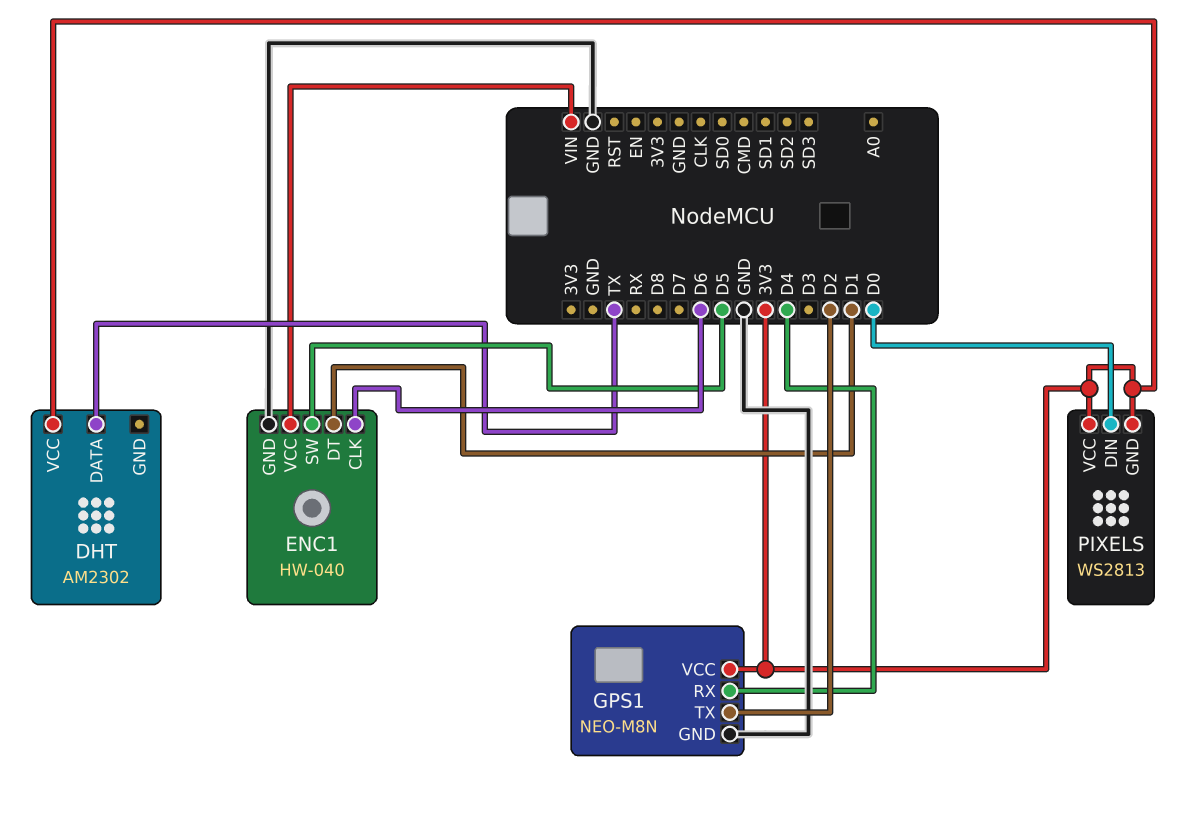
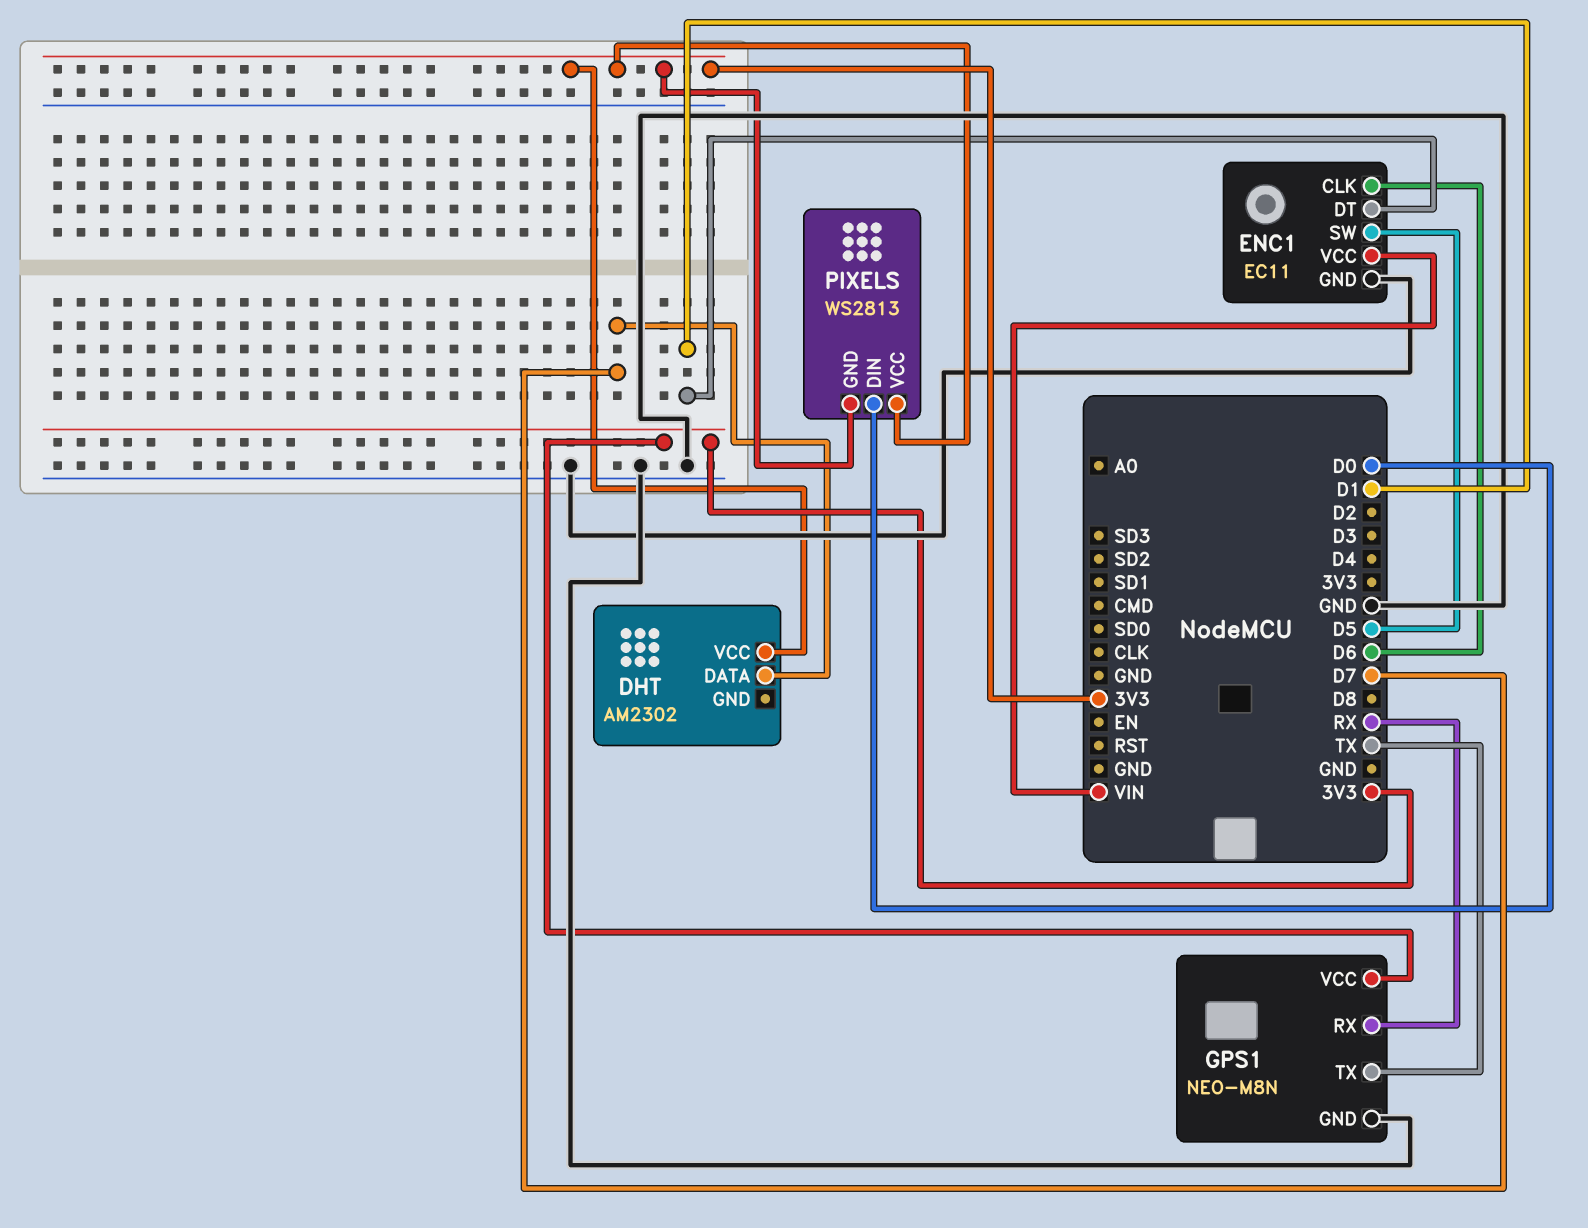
DHT pin DATA: TX -> D7
ENC1: HW-040 -> EC11
GPS1 pin RX: D4 -> RX
GPS1 pin TX: D2 -> TX

